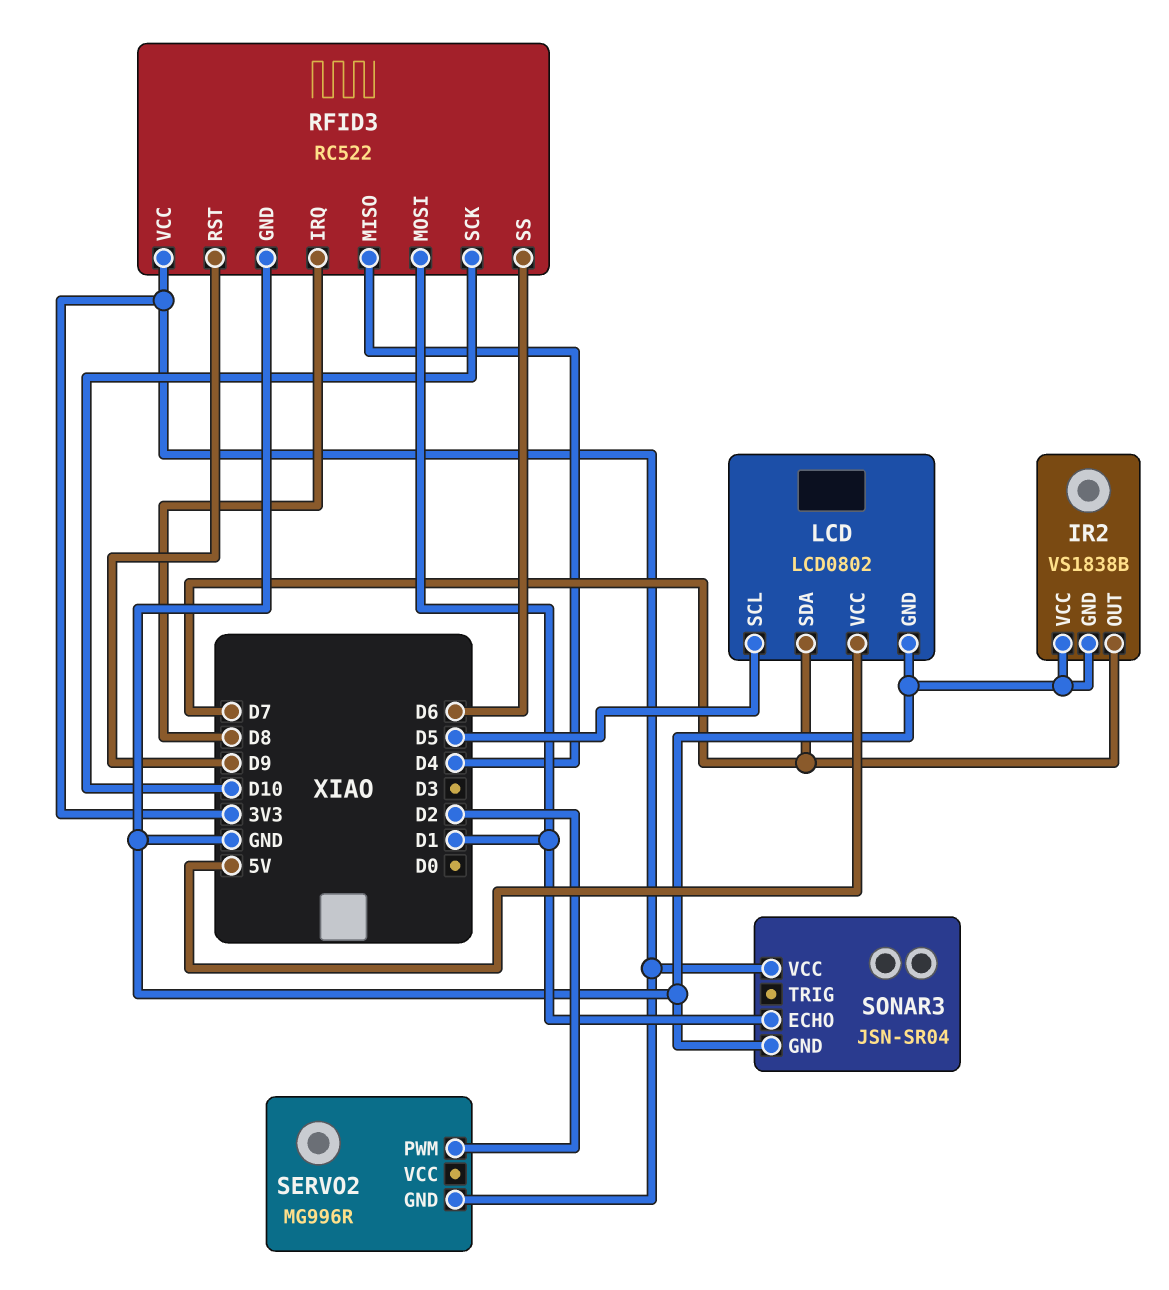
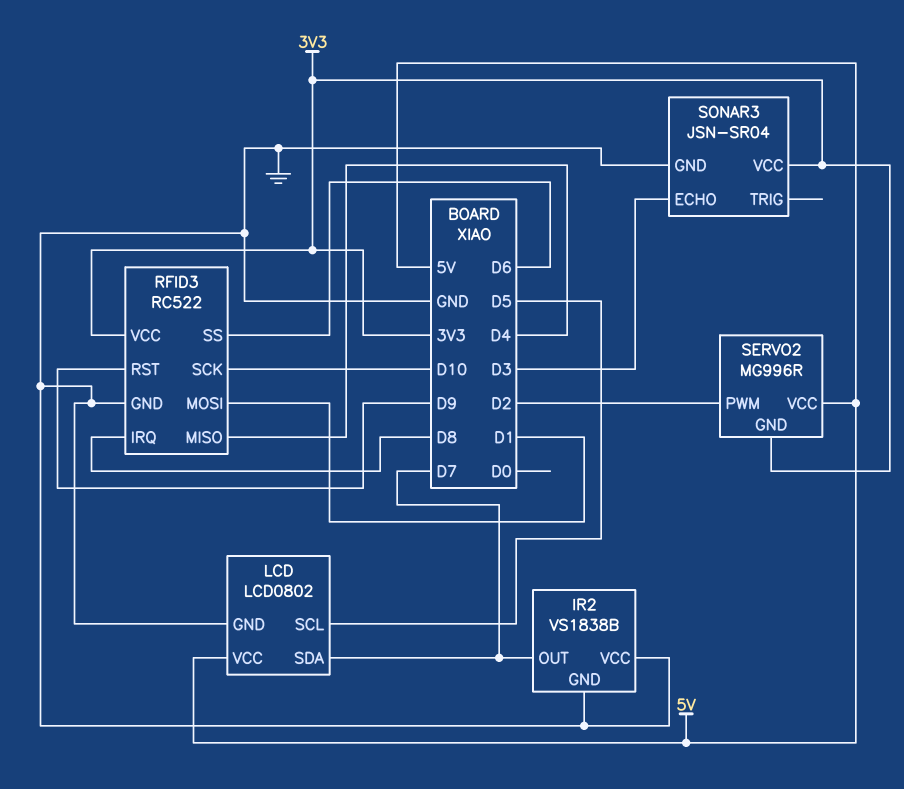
SERVO2 pin VCC: none -> 5V
SONAR3 pin ECHO: D1 -> D3

